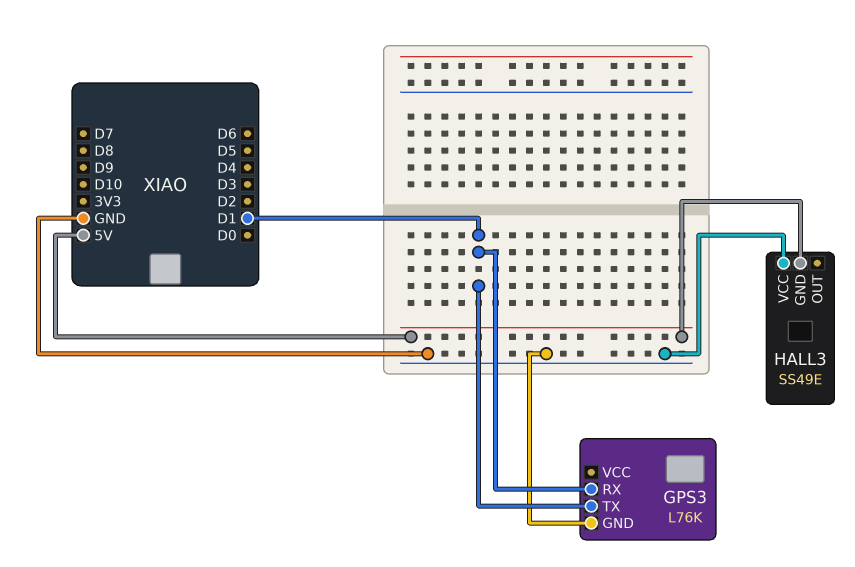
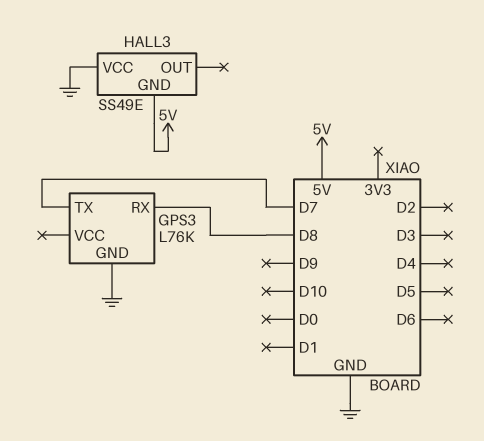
GPS3 pin RX: D1 -> D8
GPS3 pin TX: D1 -> D7

